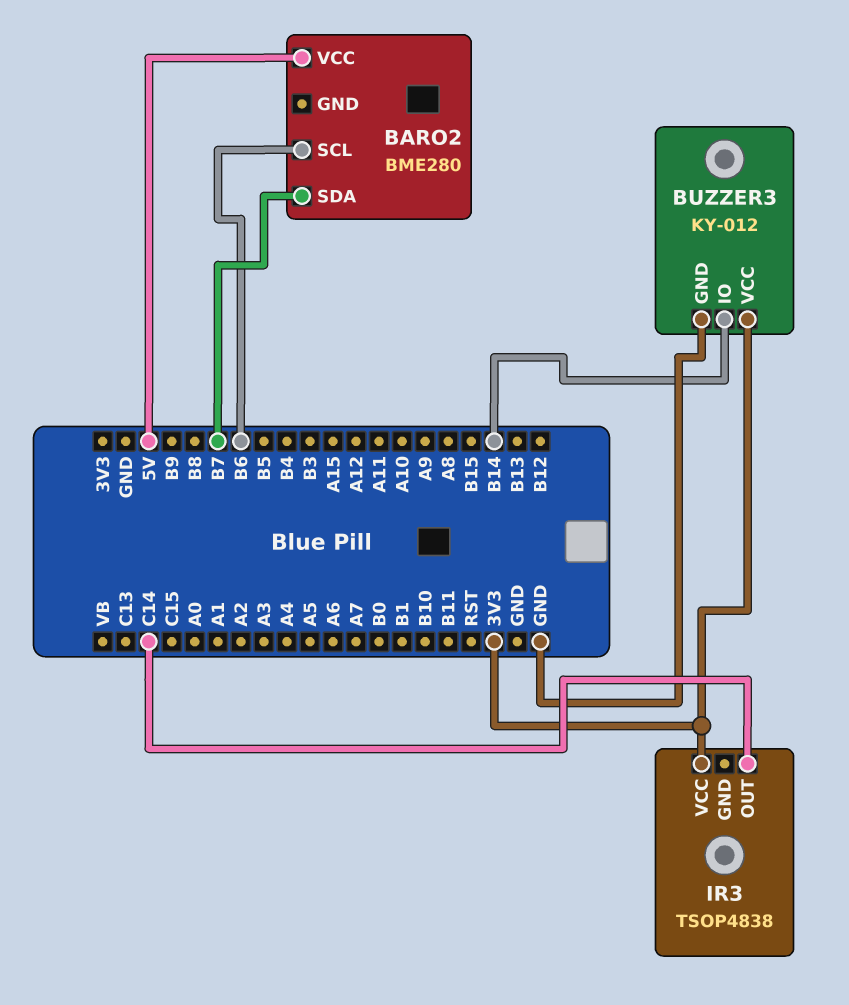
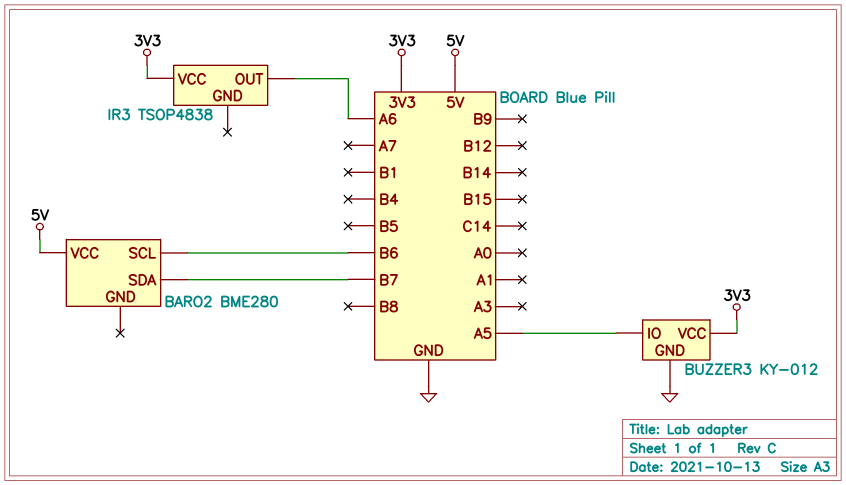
BUZZER3 pin IO: B14 -> A5
IR3 pin OUT: C14 -> A6

